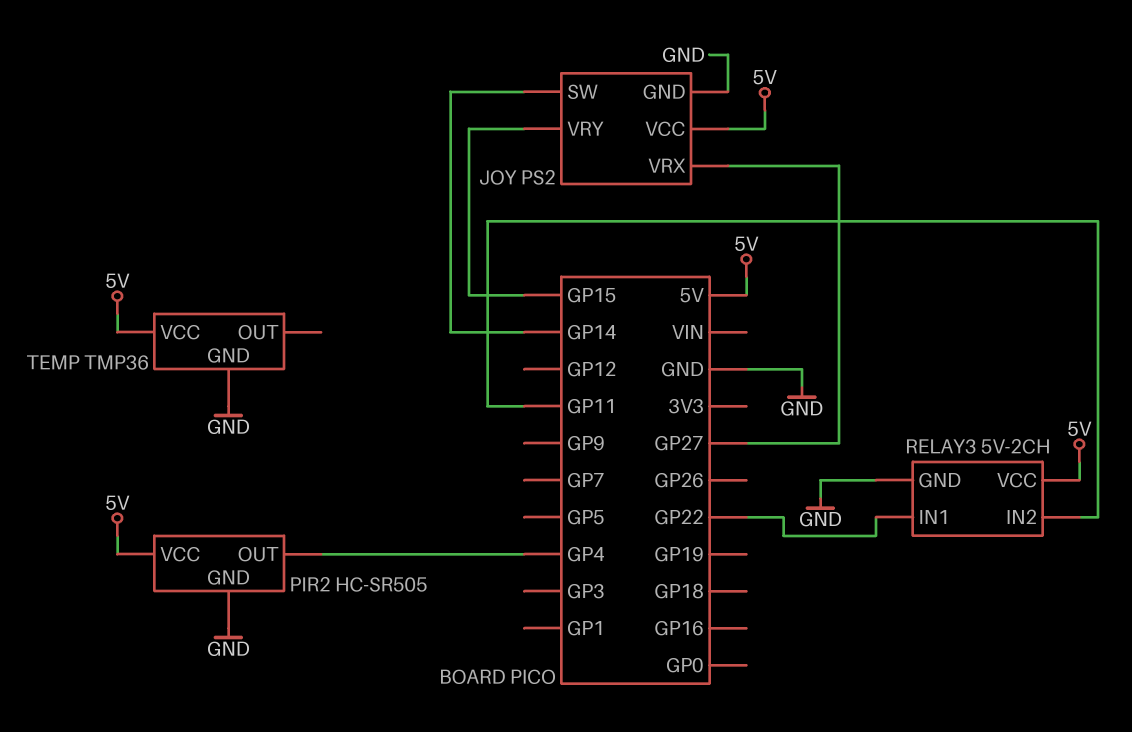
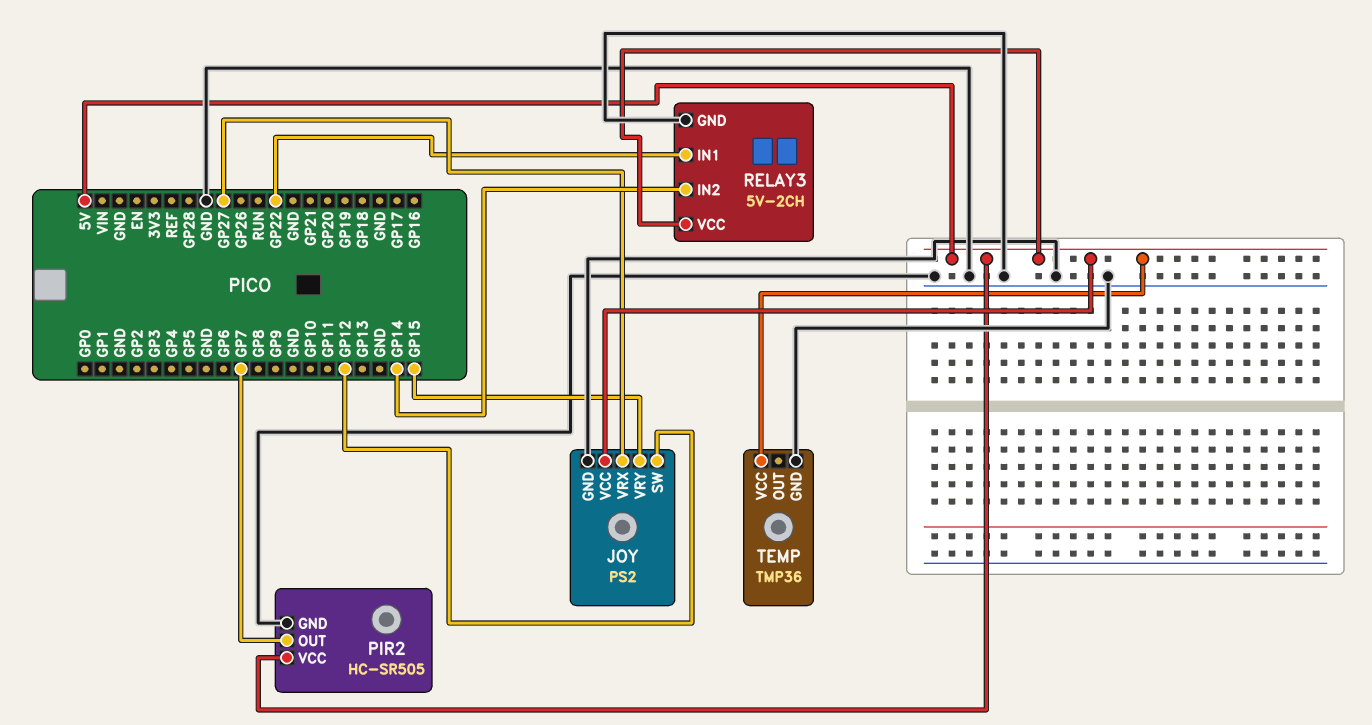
JOY pin SW: GP14 -> GP12
PIR2 pin OUT: GP4 -> GP7
RELAY3 pin IN2: GP11 -> GP14

